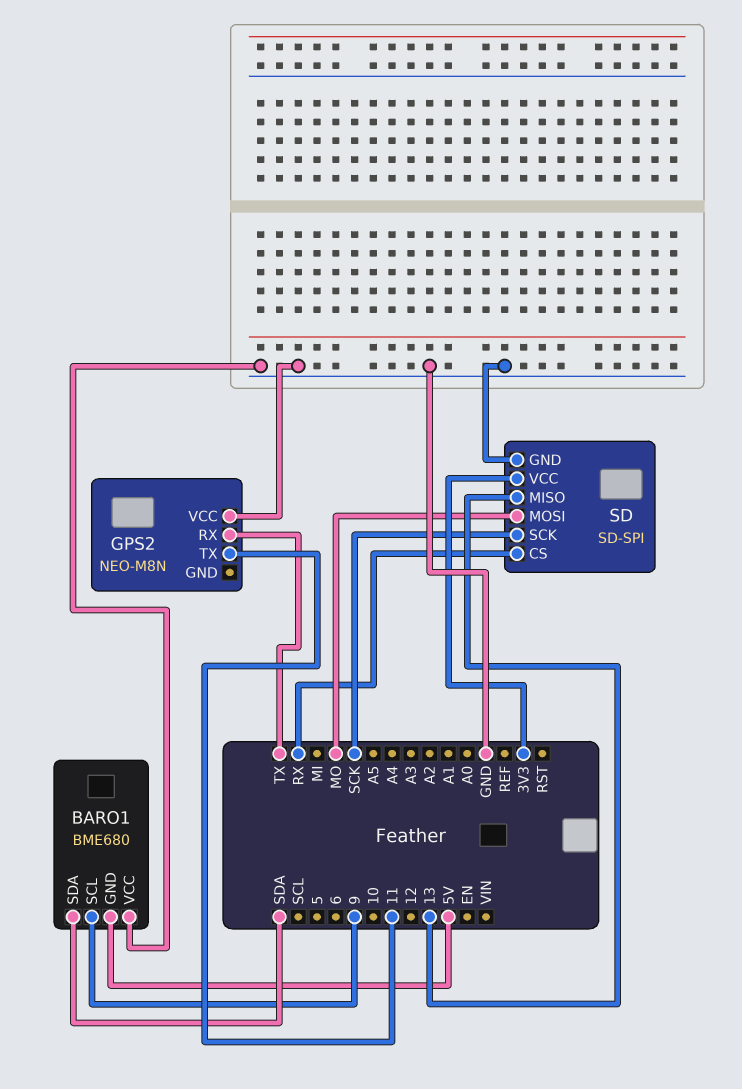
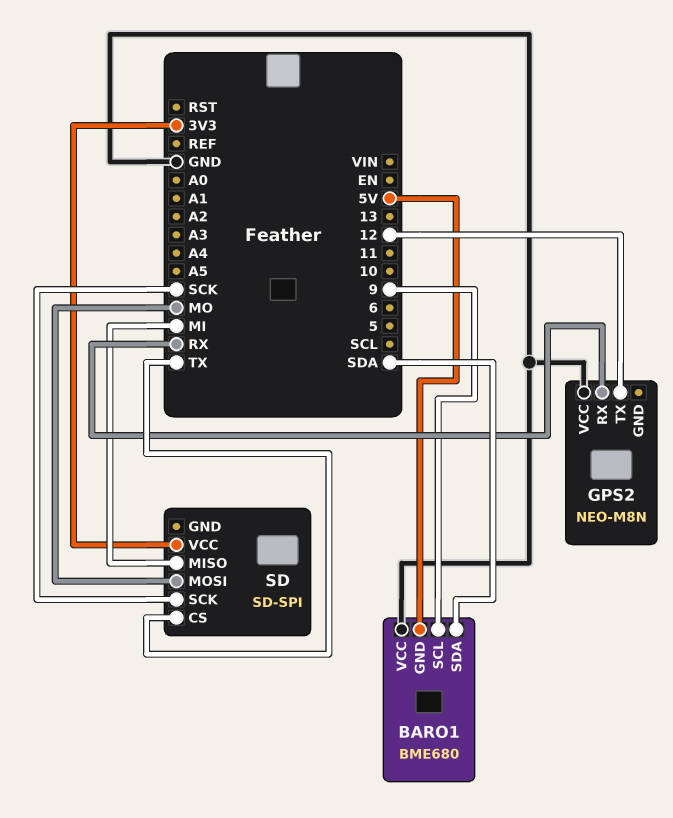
GPS2 pin RX: TX -> RX
GPS2 pin TX: 11 -> 12
SD pin CS: RX -> TX
SD pin GND: GND -> none
SD pin MISO: 13 -> MI

